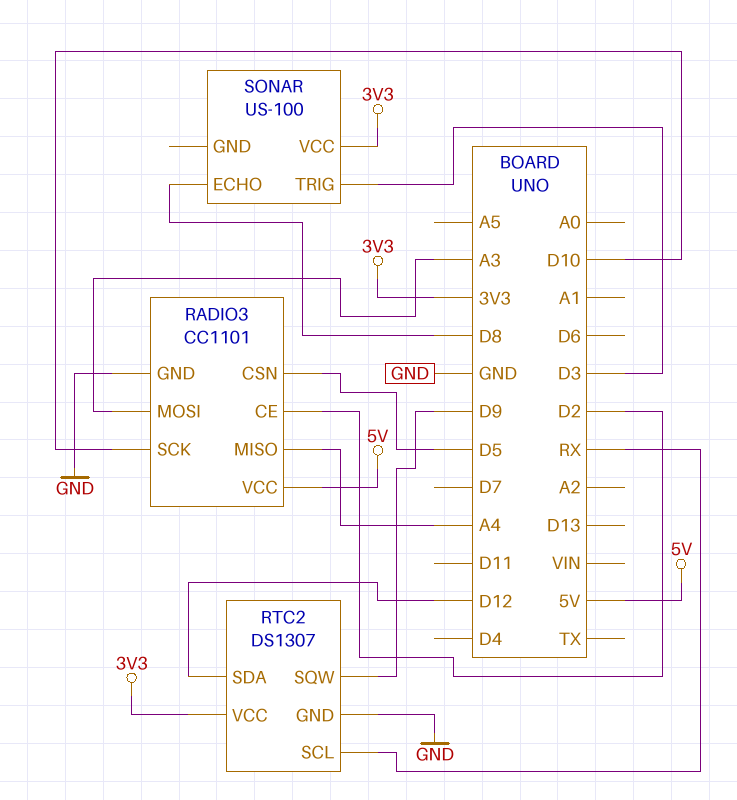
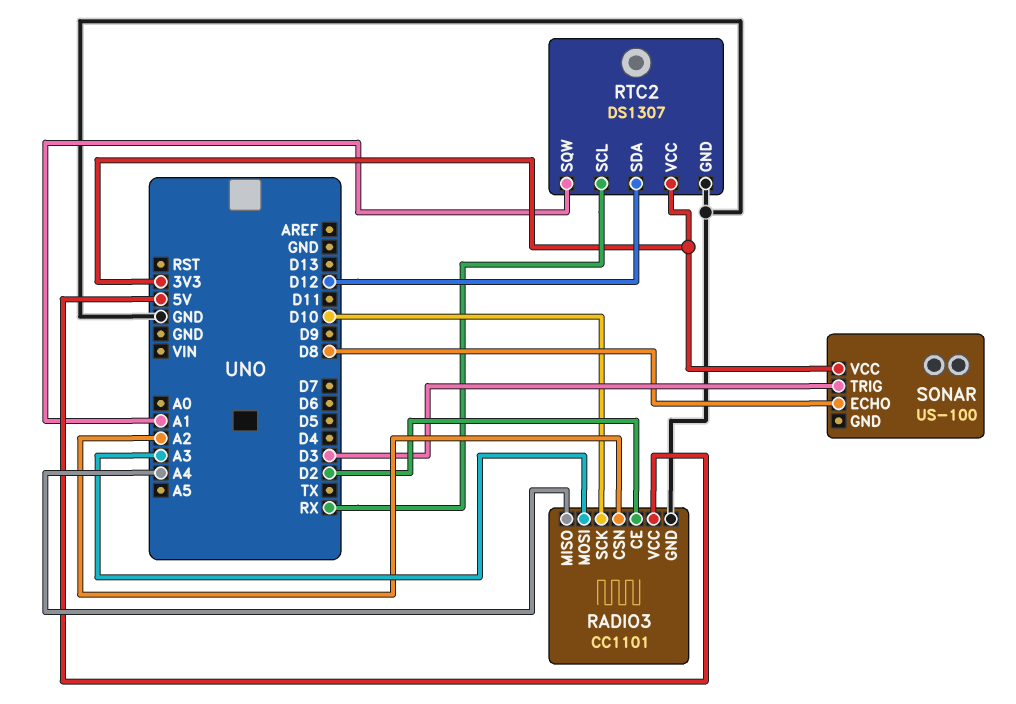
RADIO3 pin CSN: D5 -> A2
RTC2 pin SQW: D9 -> A1

